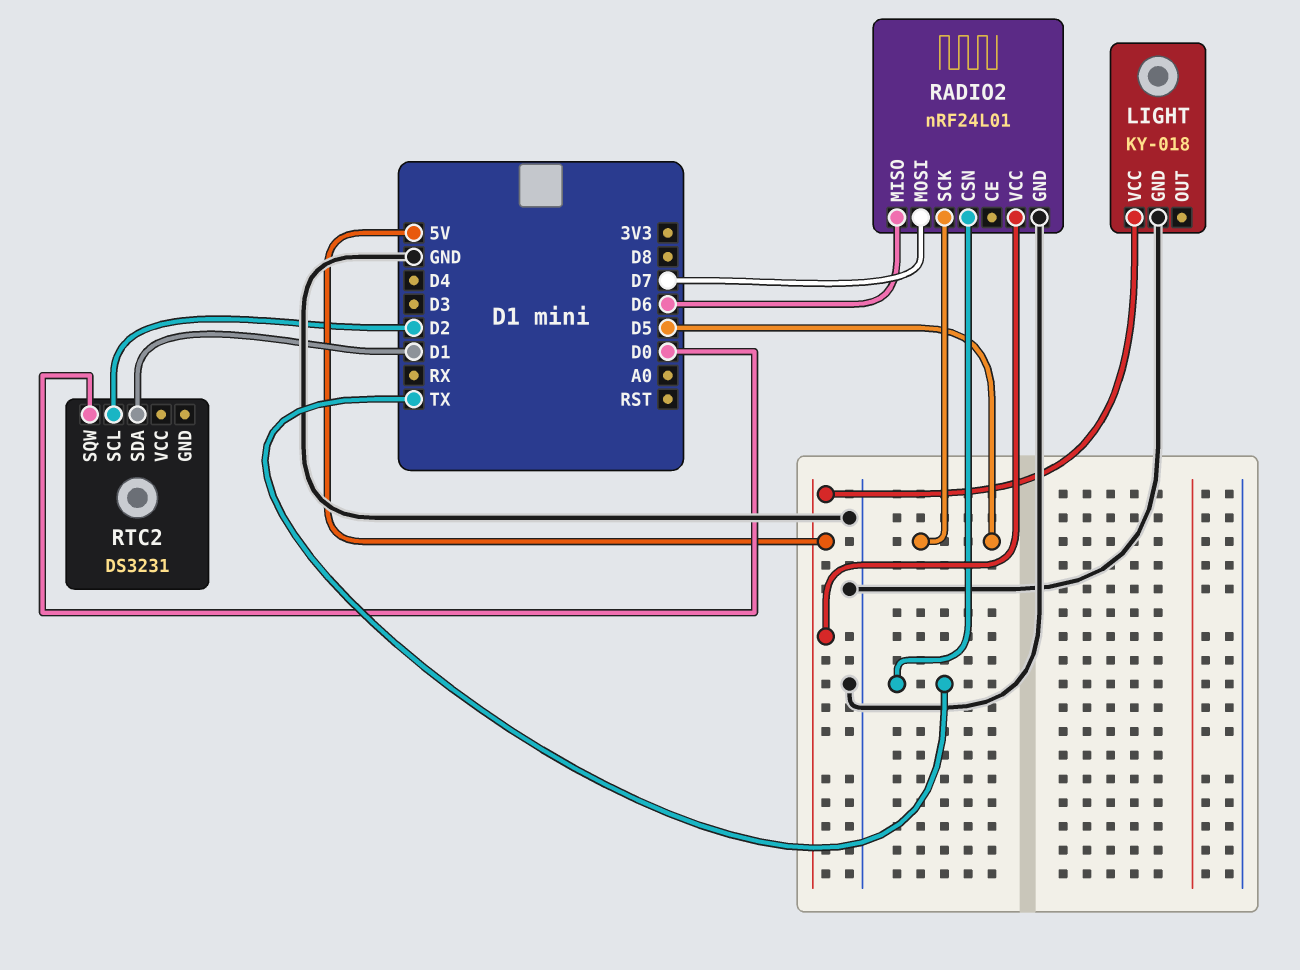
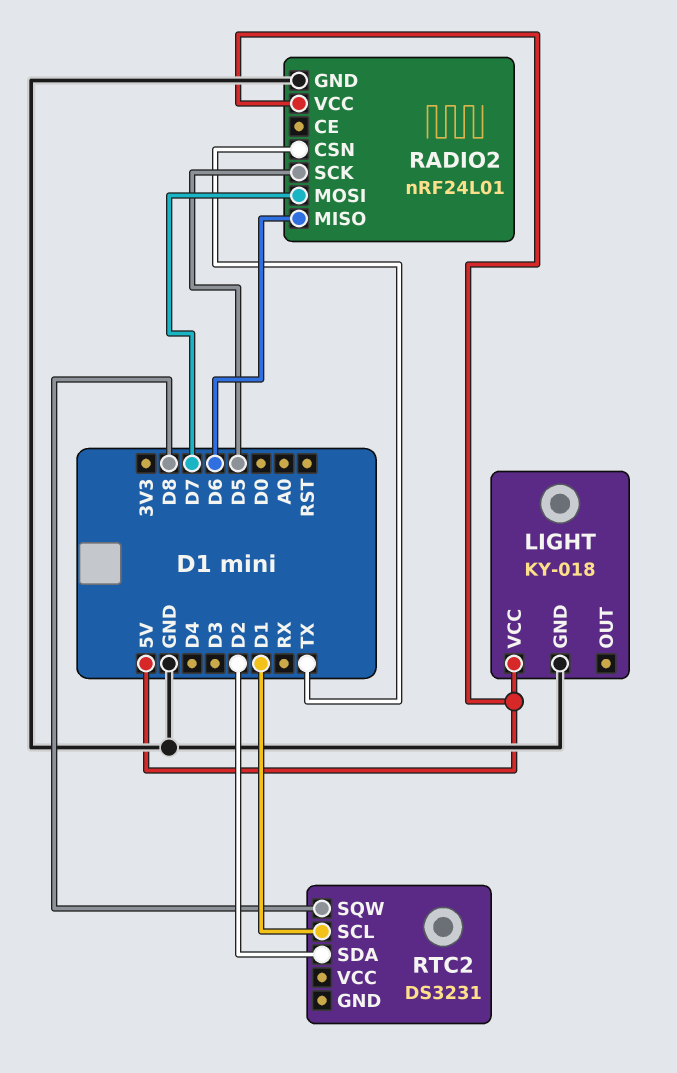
RTC2 pin SCL: D2 -> D1
RTC2 pin SDA: D1 -> D2
RTC2 pin SQW: D0 -> D8

